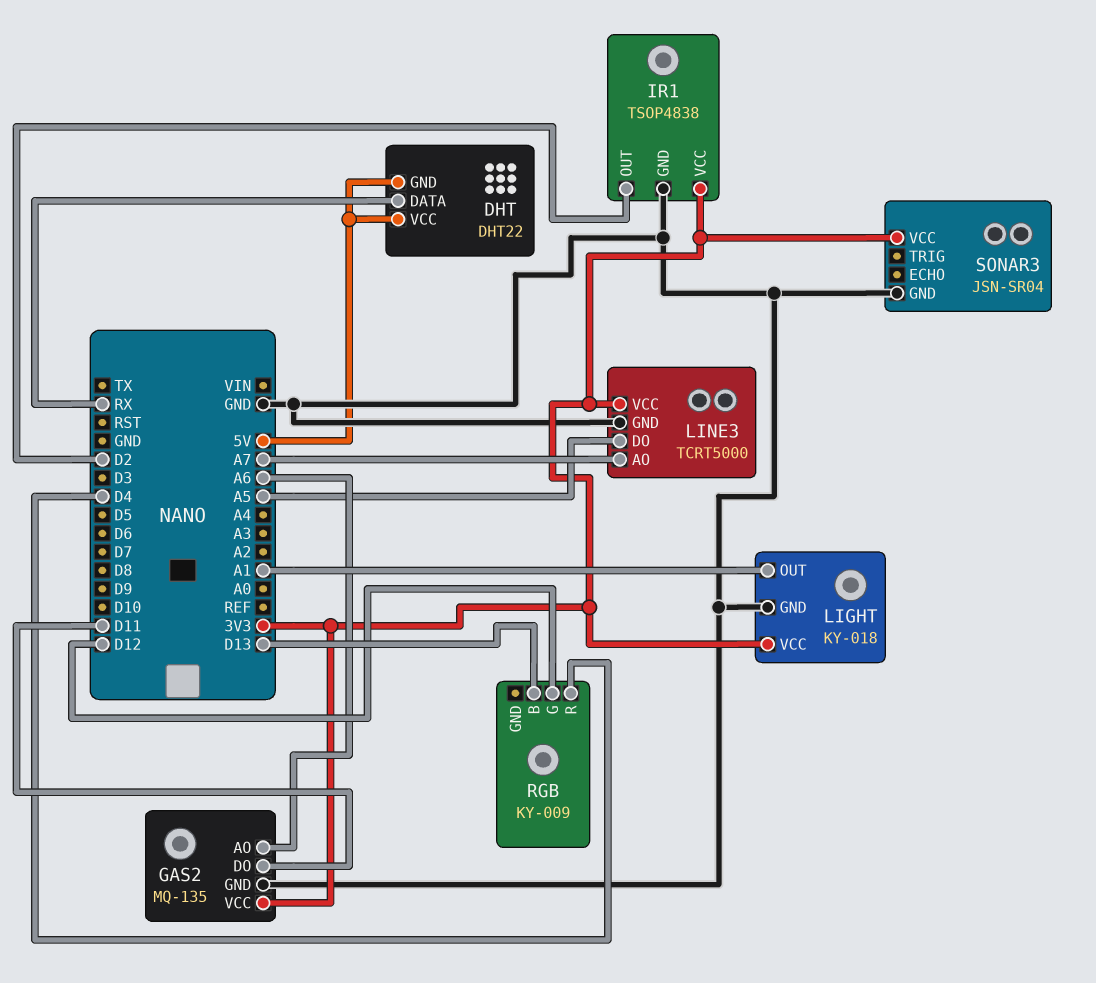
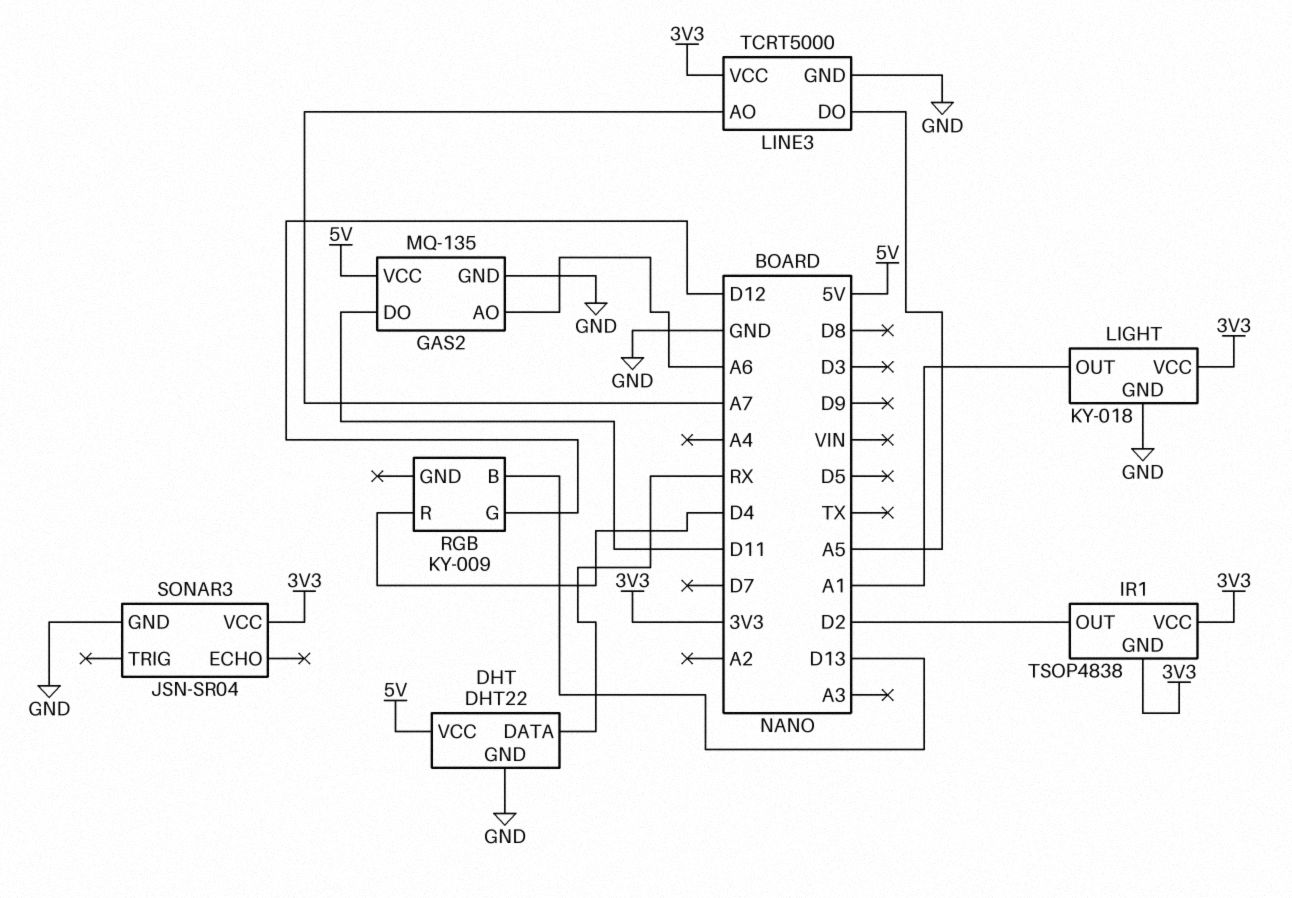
DHT pin GND: 5V -> GND
GAS2 pin VCC: 3V3 -> 5V
IR1 pin GND: GND -> 3V3

